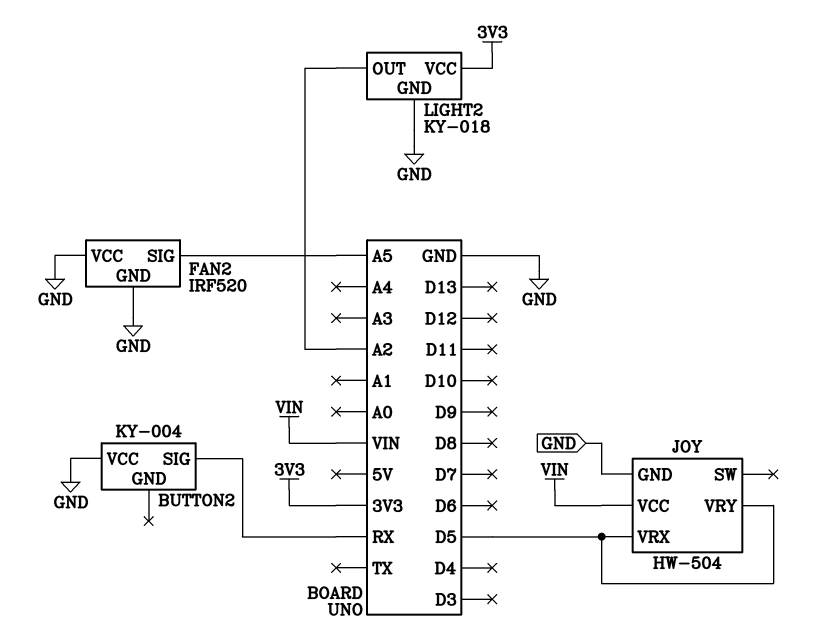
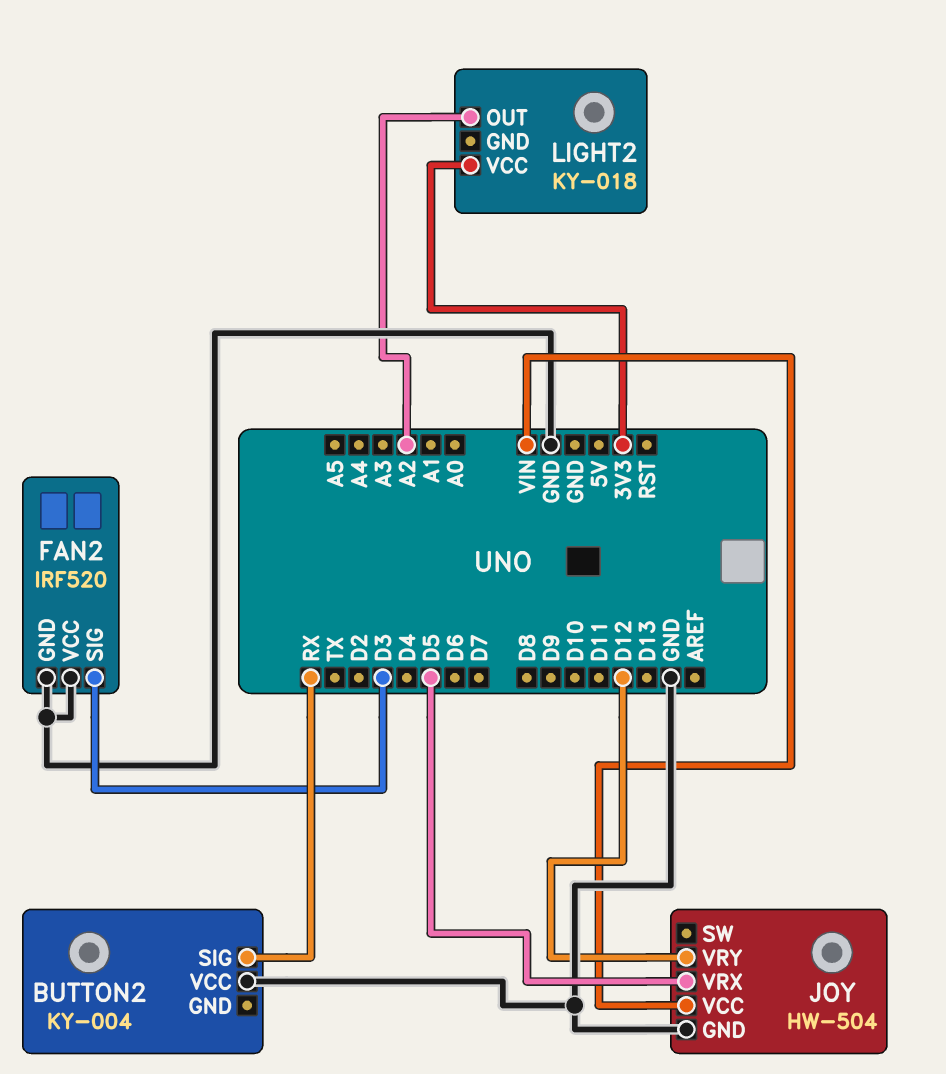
FAN2 pin SIG: A5 -> D3
JOY pin VRY: D5 -> D12
LIGHT2 pin GND: GND -> none

